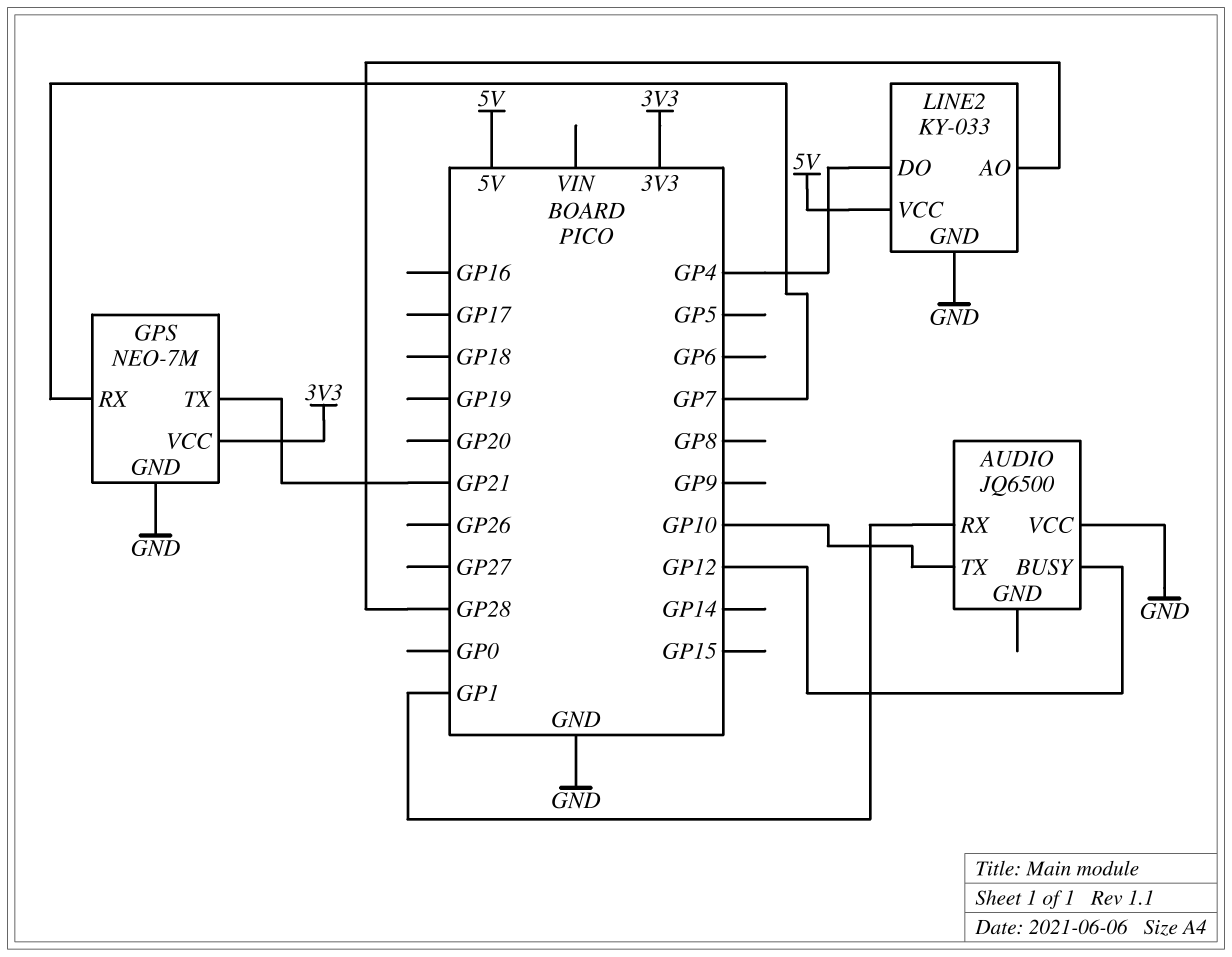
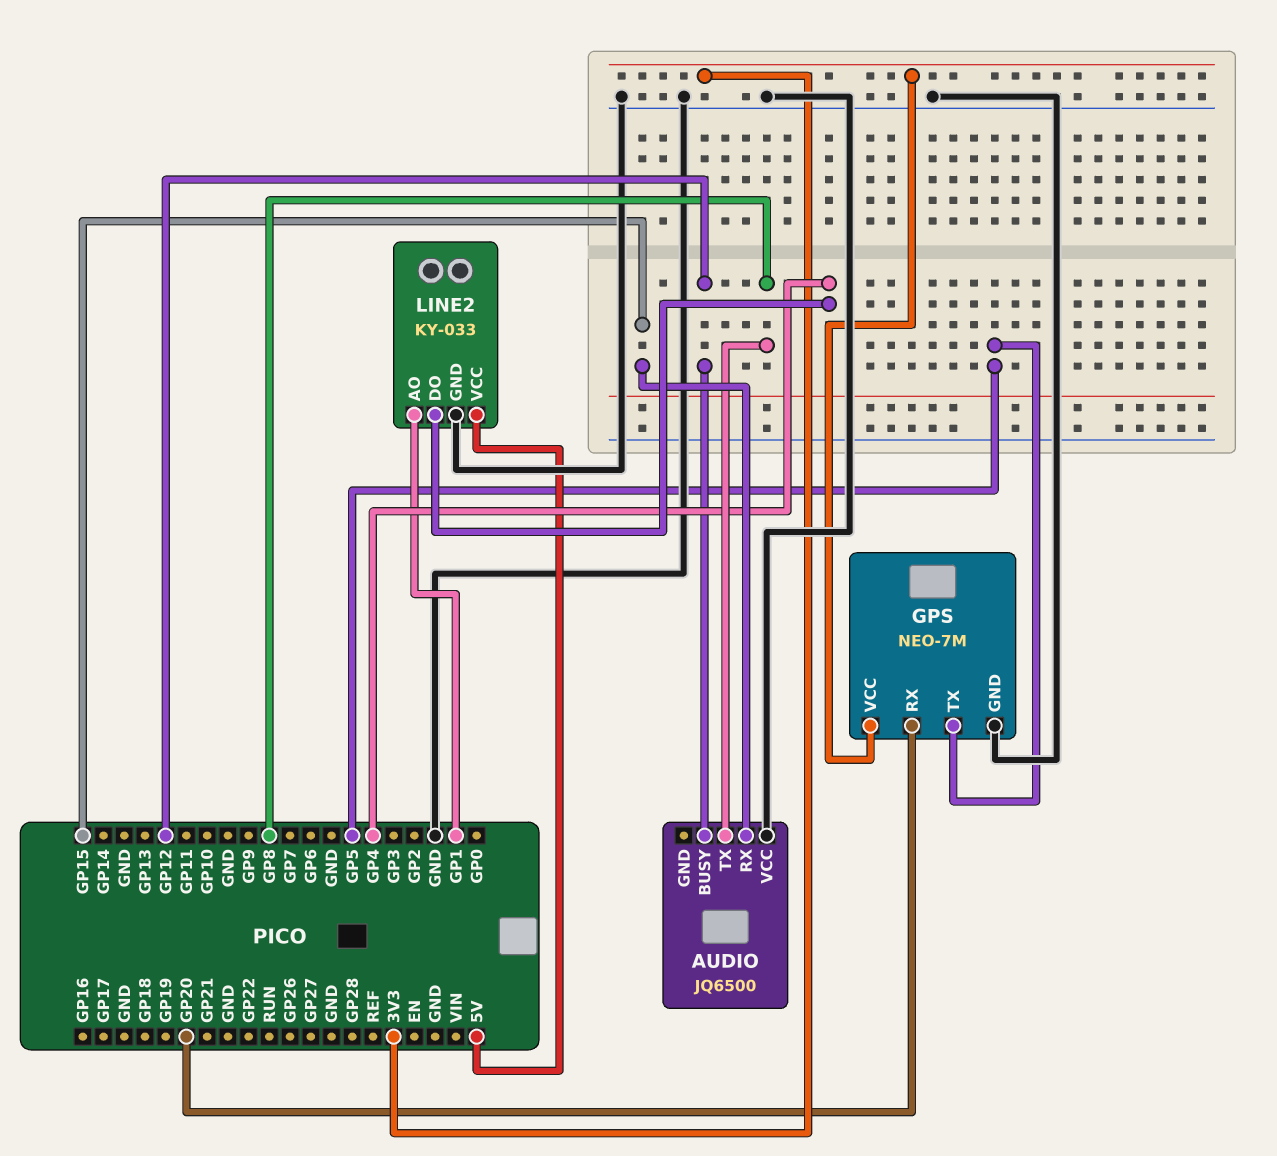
AUDIO pin RX: GP1 -> GP15
AUDIO pin TX: GP10 -> GP8
GPS pin RX: GP7 -> GP20
GPS pin TX: GP21 -> GP5
LINE2 pin AO: GP28 -> GP1

